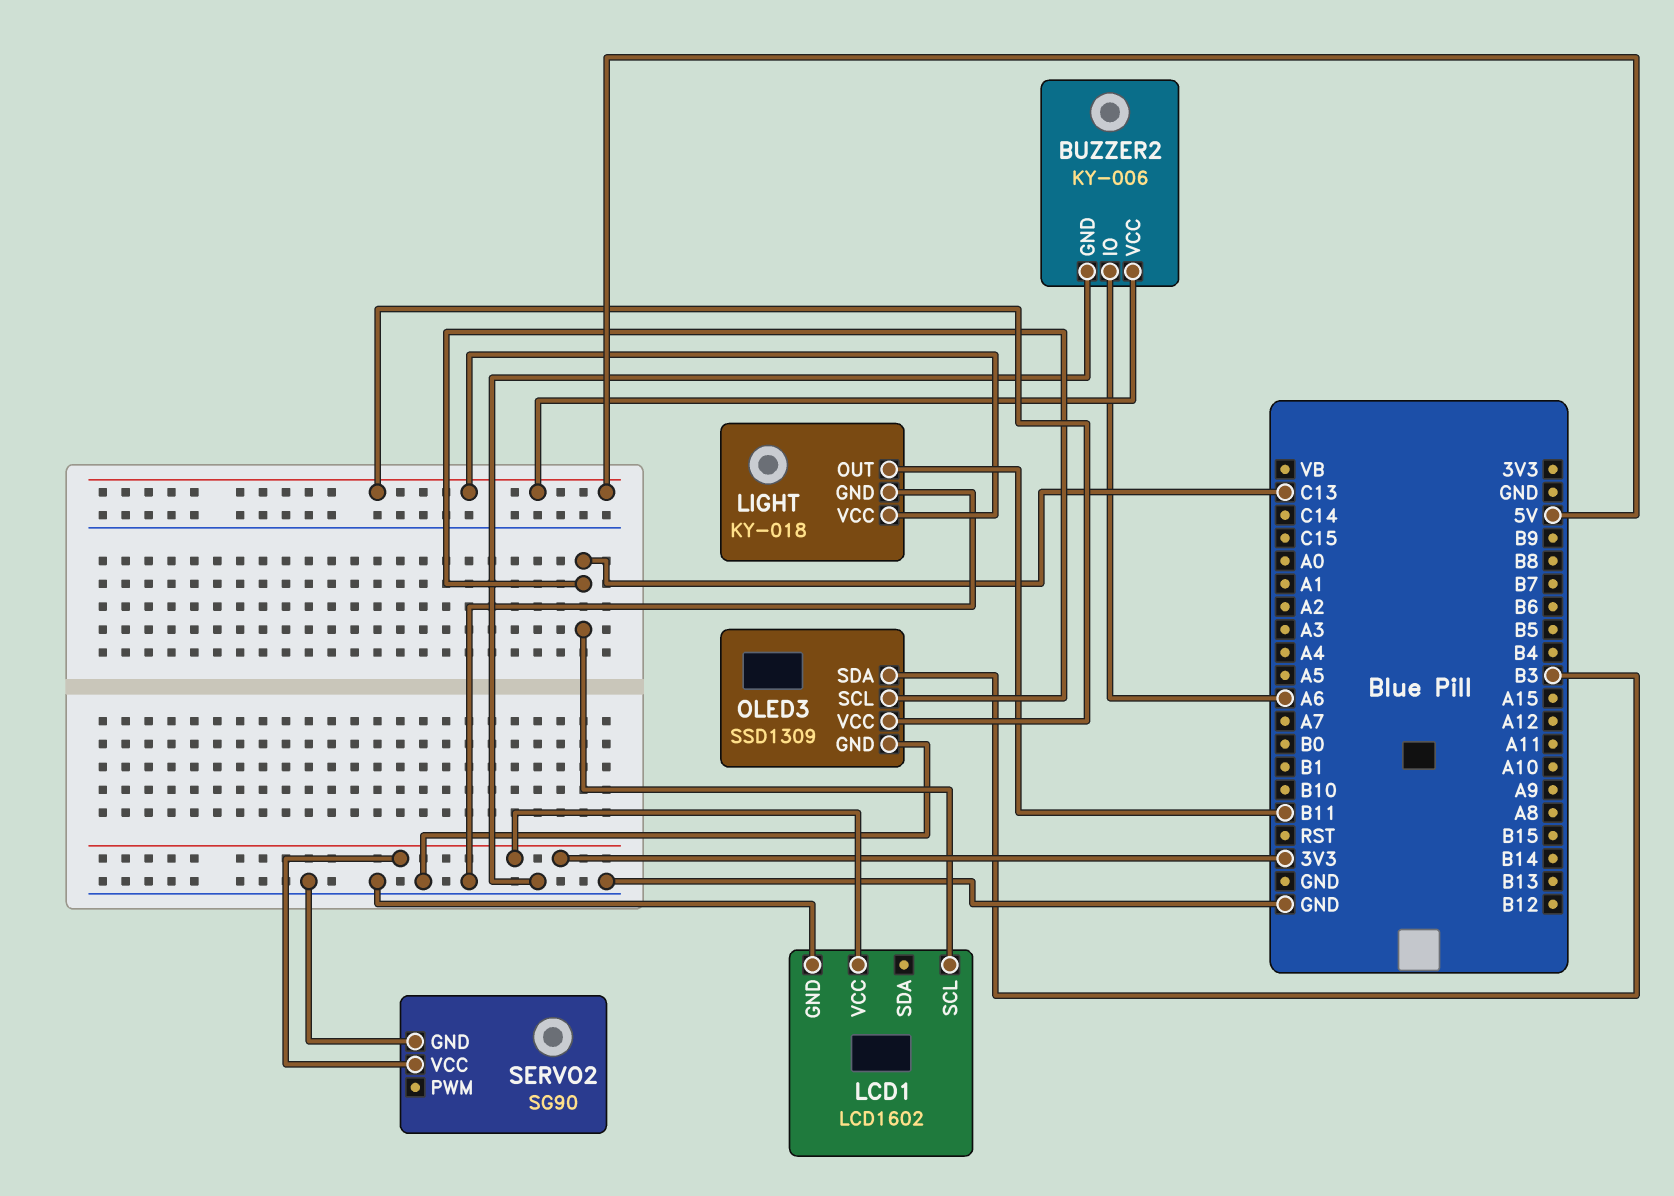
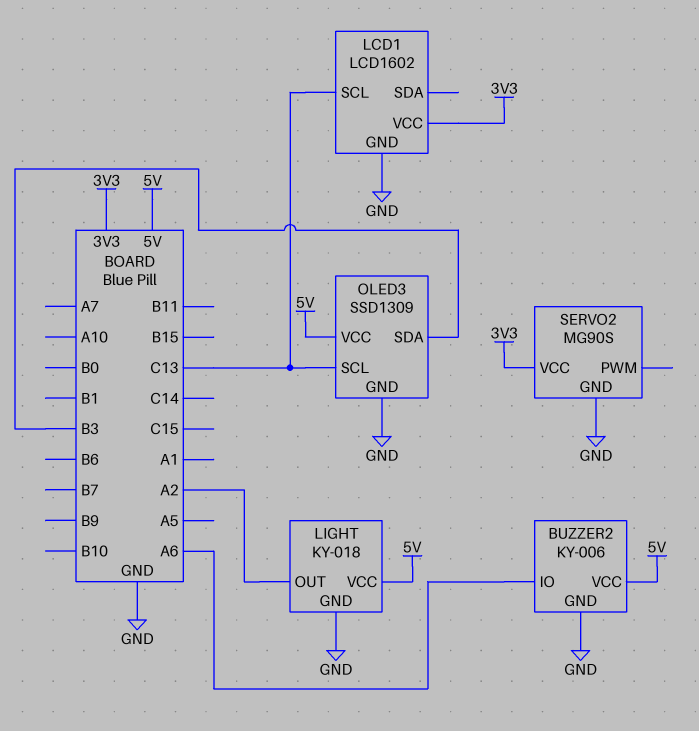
LIGHT pin OUT: B11 -> A2
SERVO2: SG90 -> MG90S

